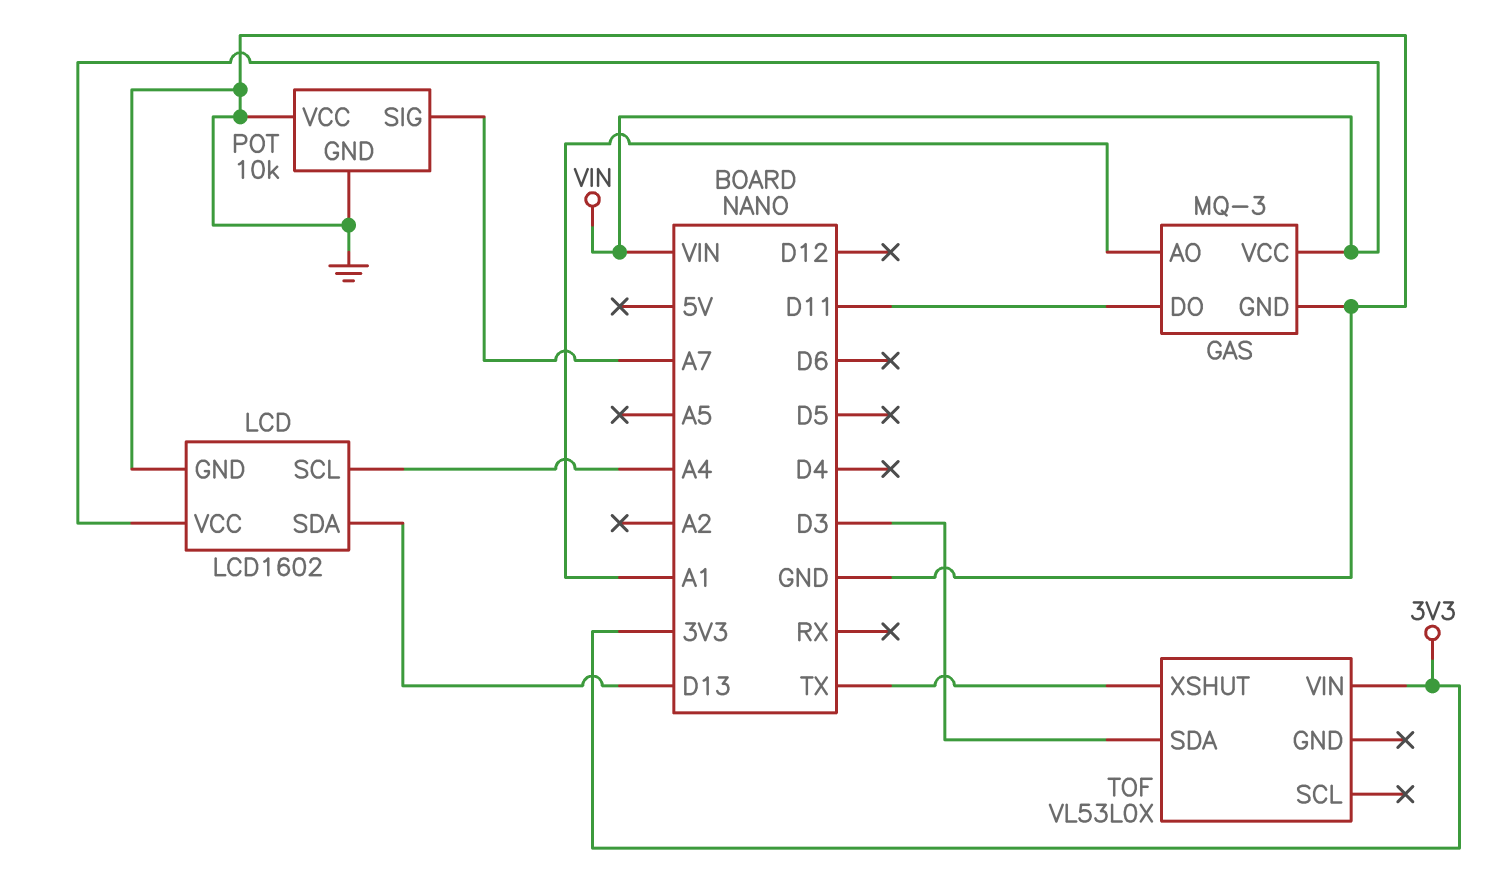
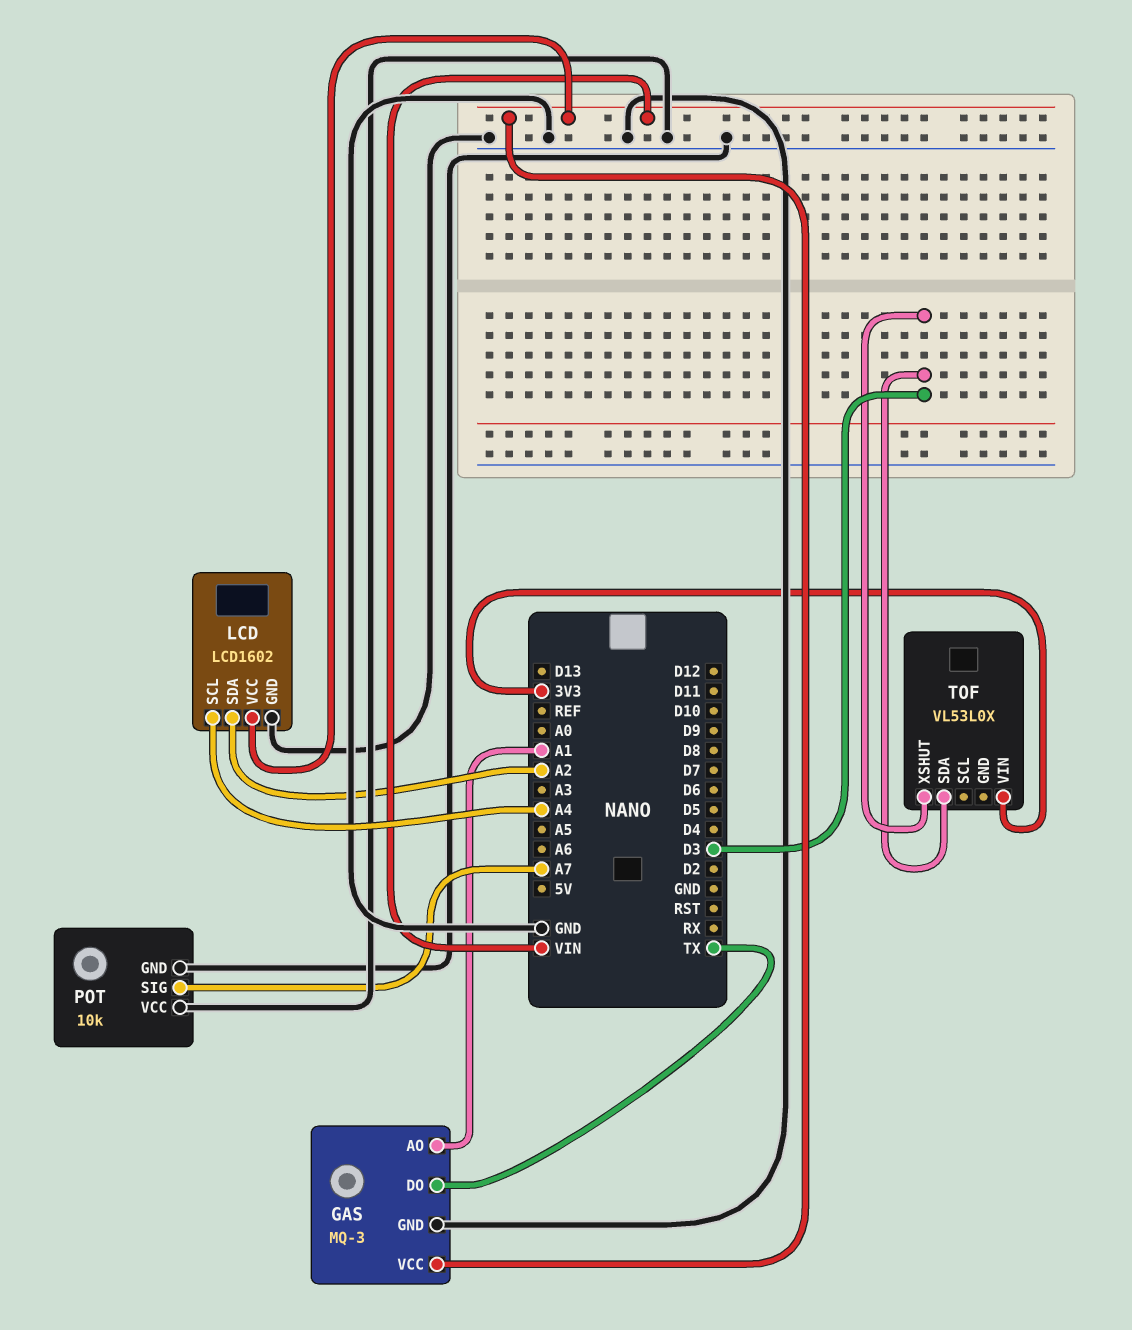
GAS pin DO: D11 -> TX
LCD pin SDA: D13 -> A2
TOF pin XSHUT: TX -> D3

